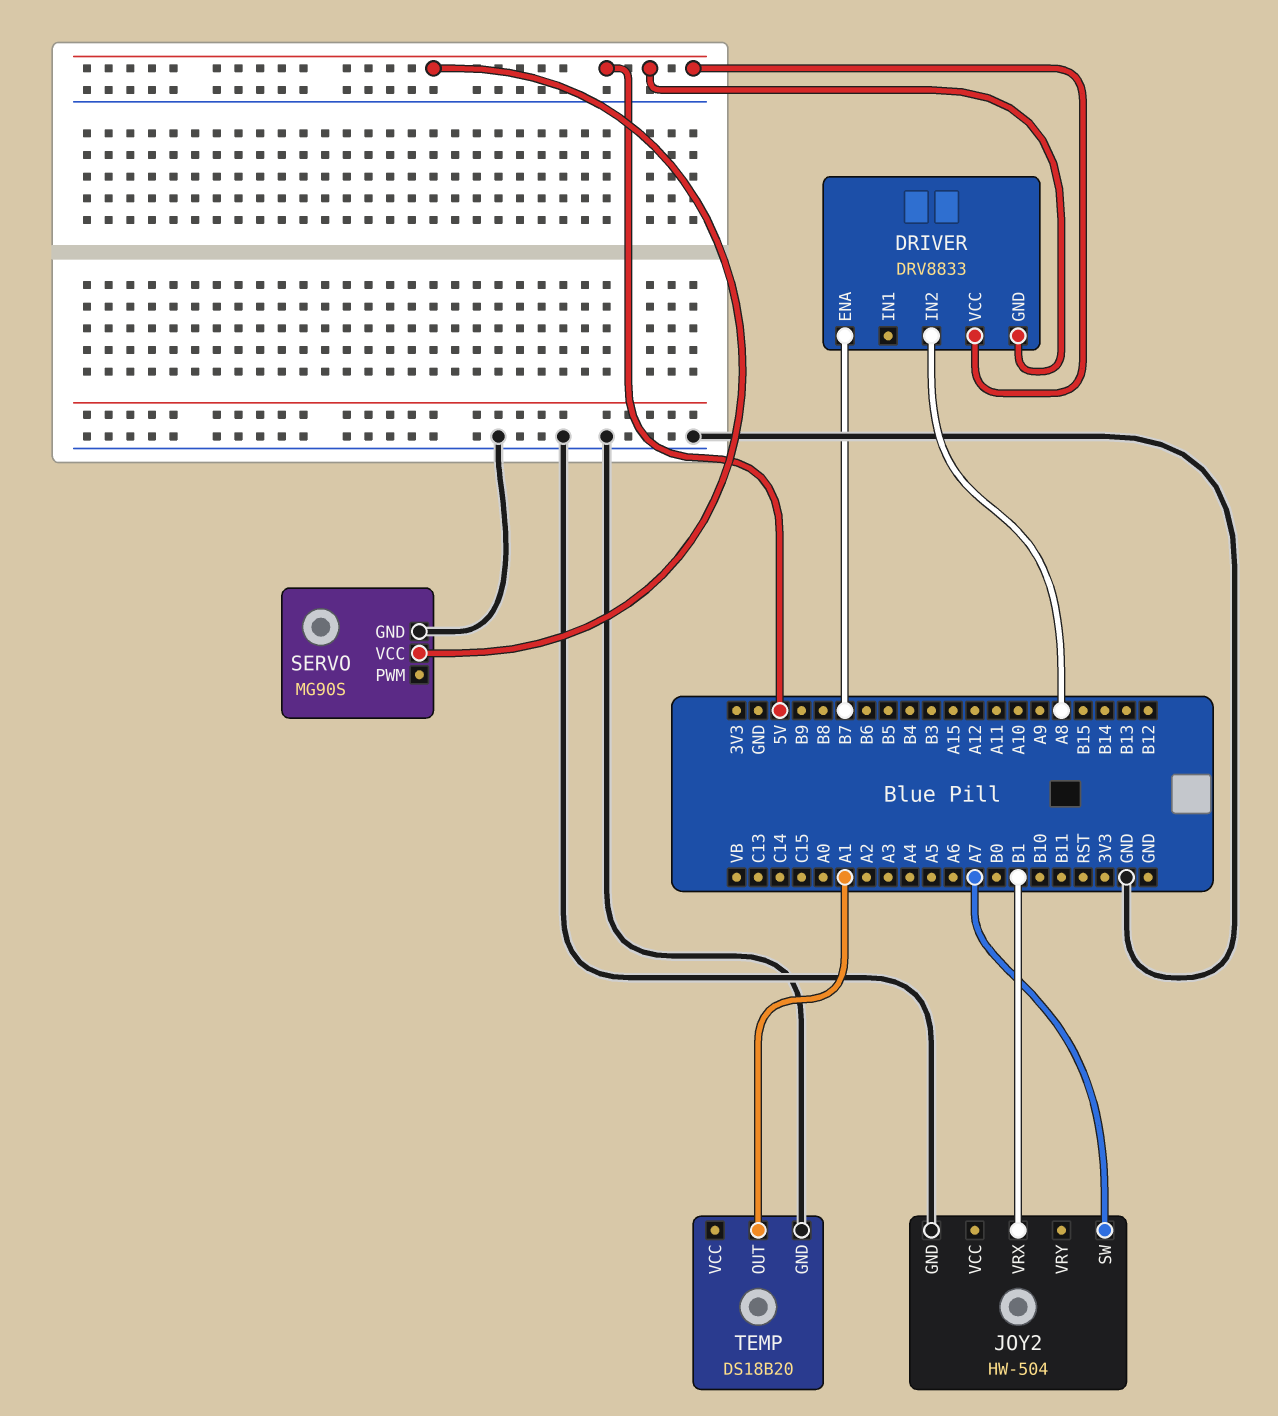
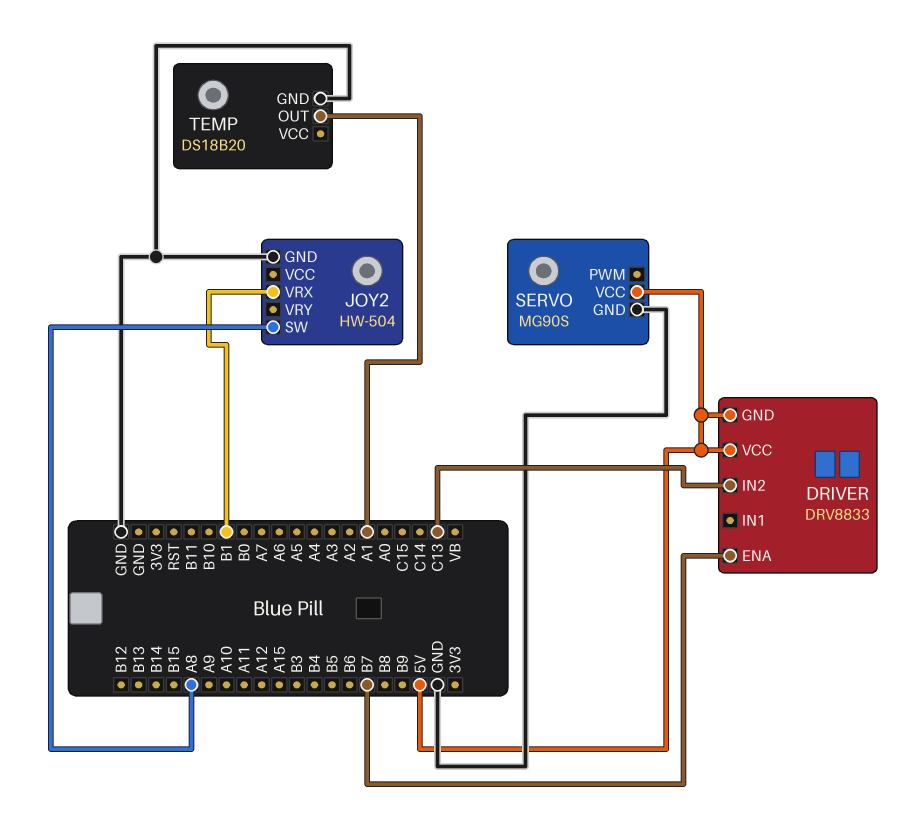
DRIVER pin IN2: A8 -> C13
JOY2 pin SW: A7 -> A8

